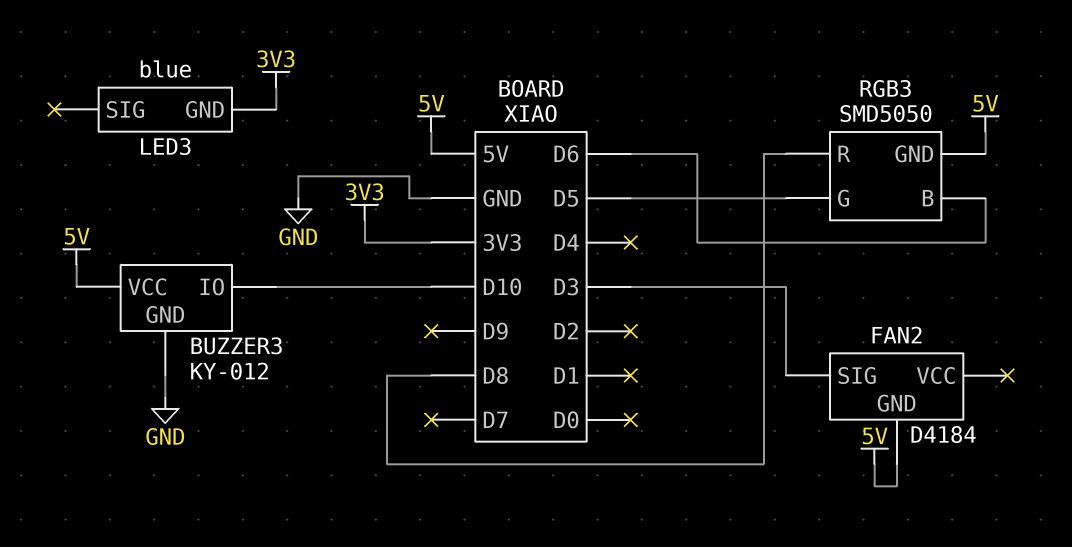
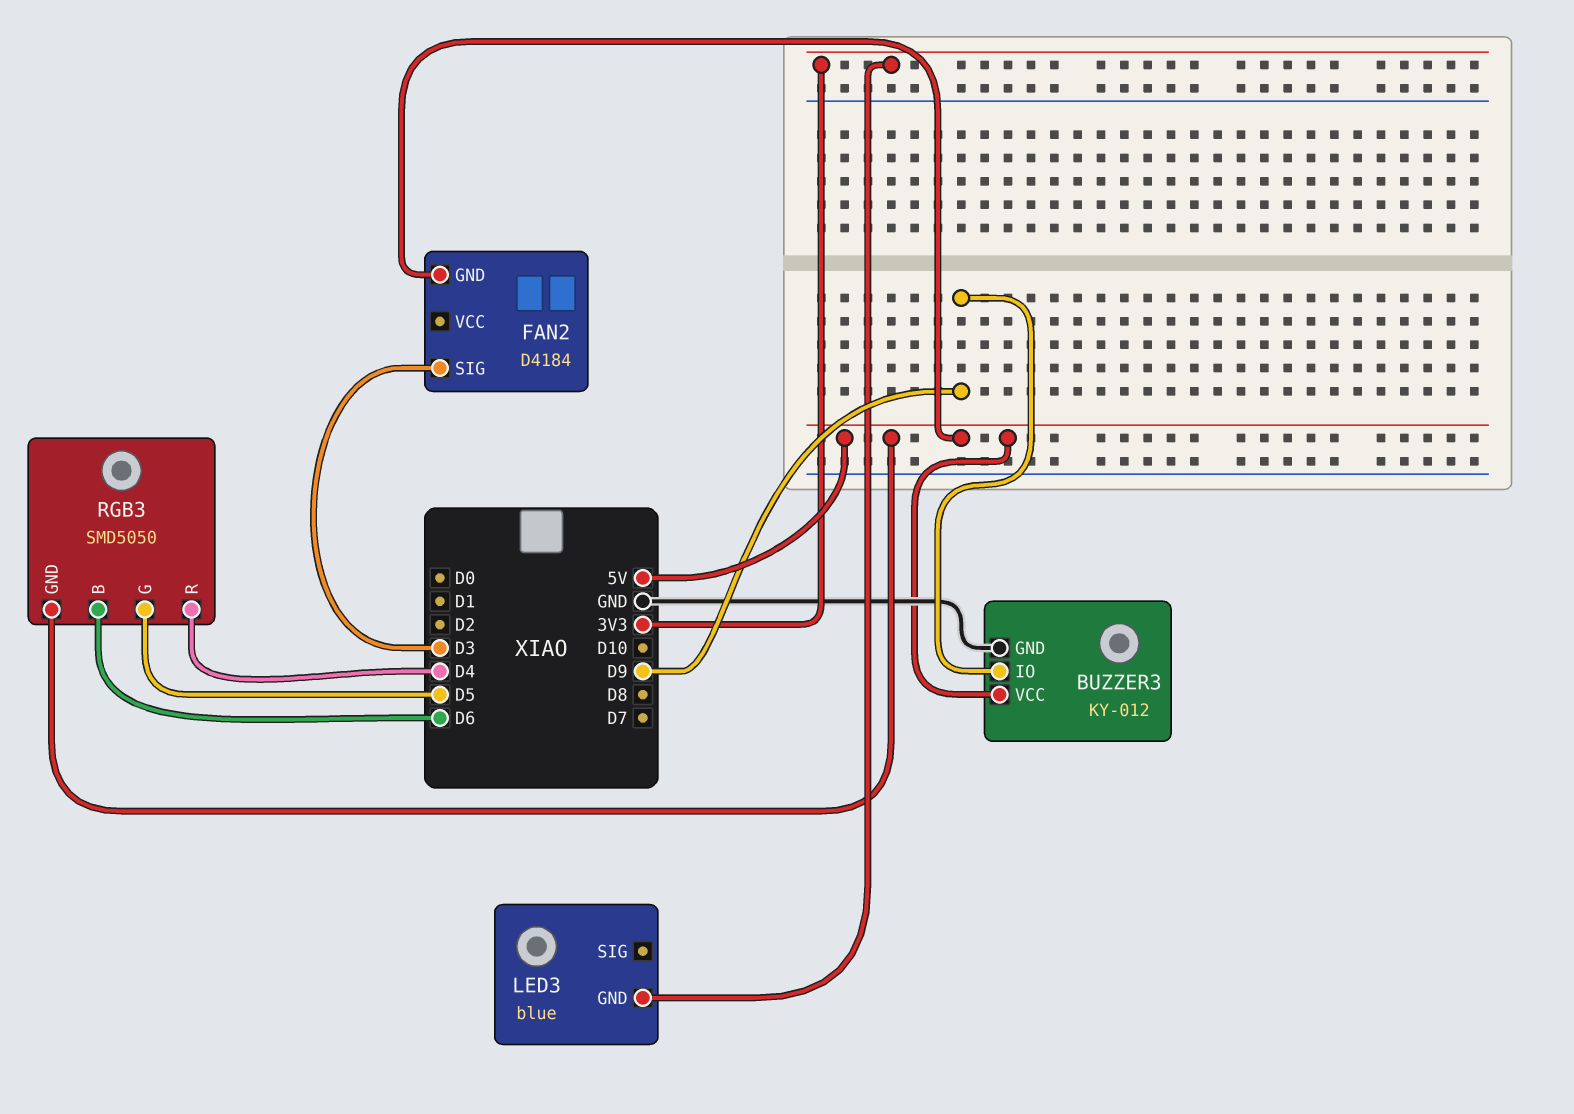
BUZZER3 pin IO: D10 -> D9
RGB3 pin R: D8 -> D4

